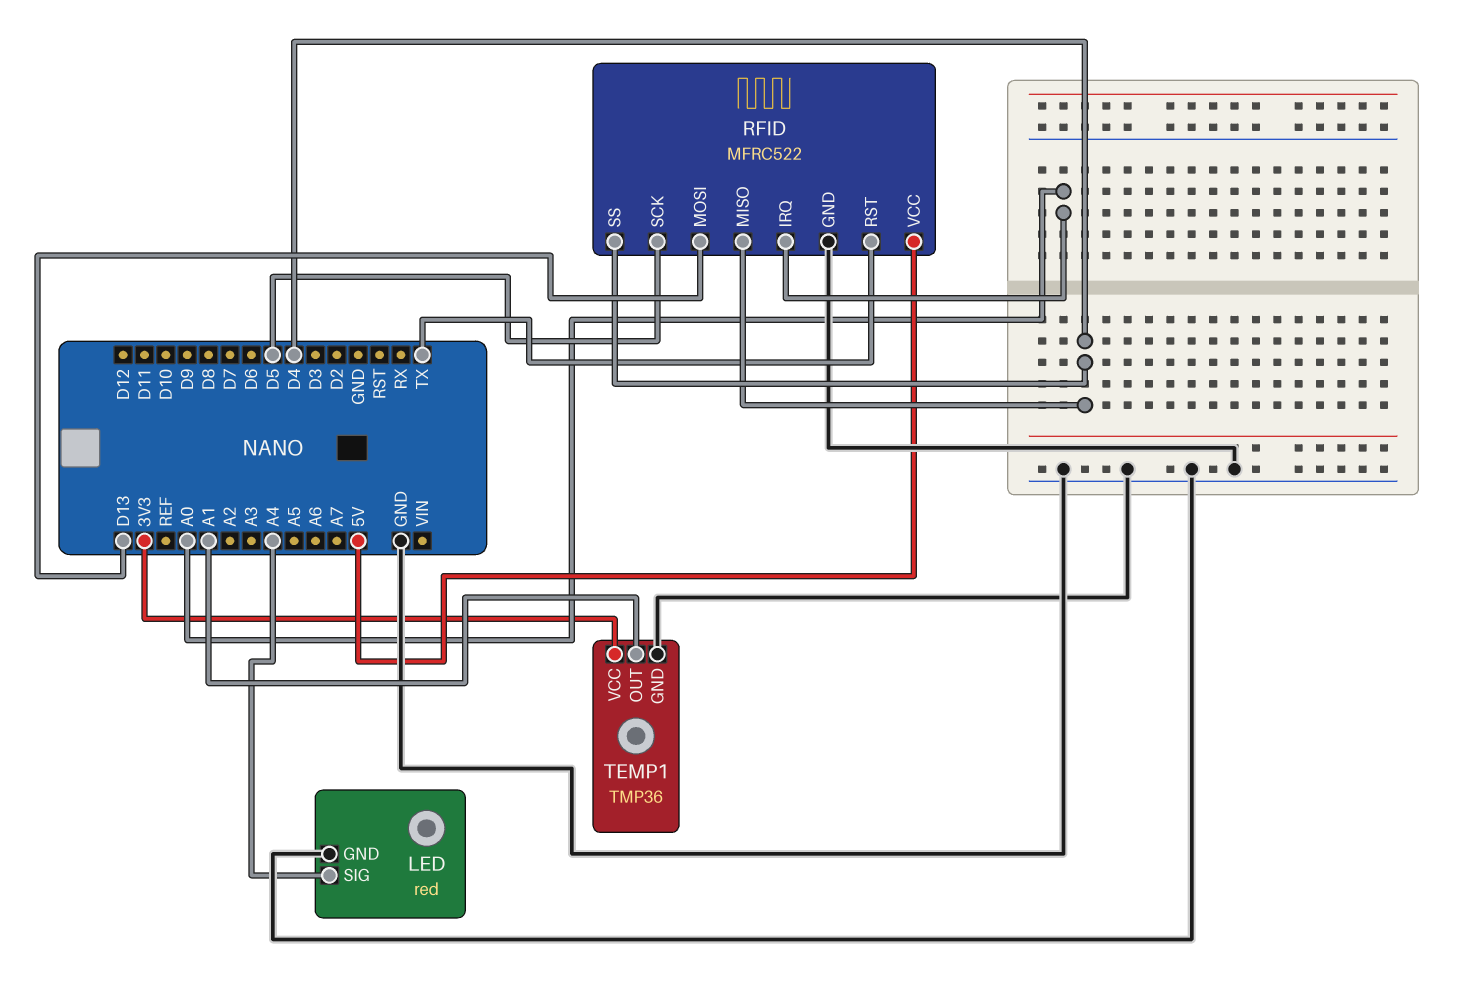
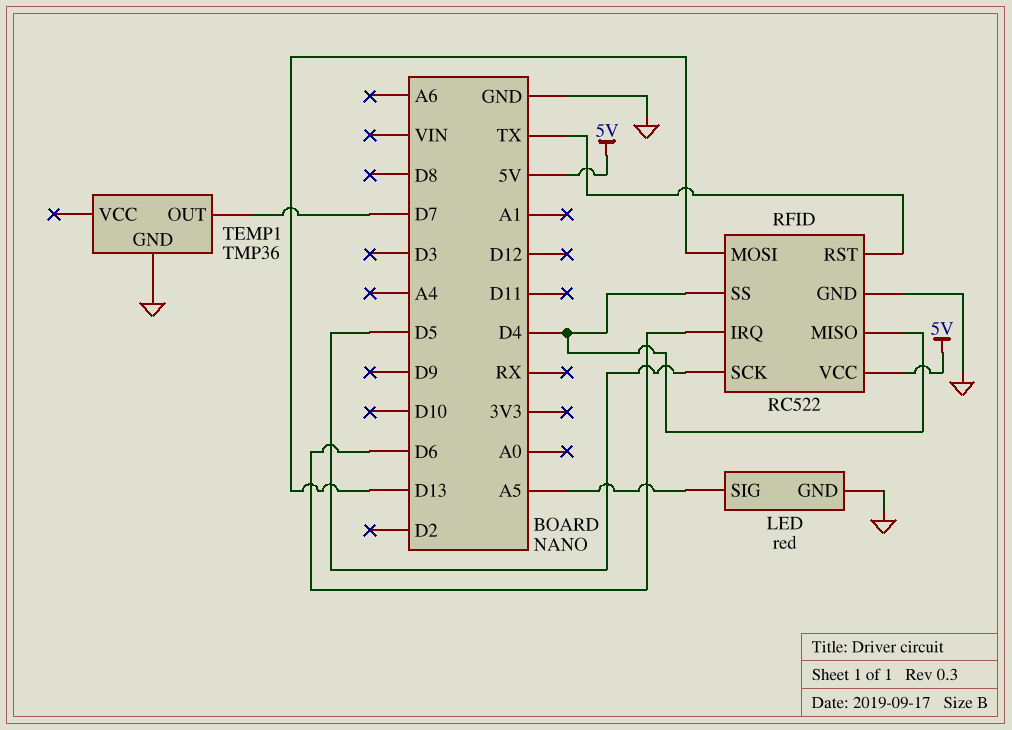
LED pin SIG: A4 -> A5
RFID: MFRC522 -> RC522
RFID pin IRQ: A0 -> D6
TEMP1 pin OUT: A1 -> D7
TEMP1 pin VCC: 3V3 -> none

